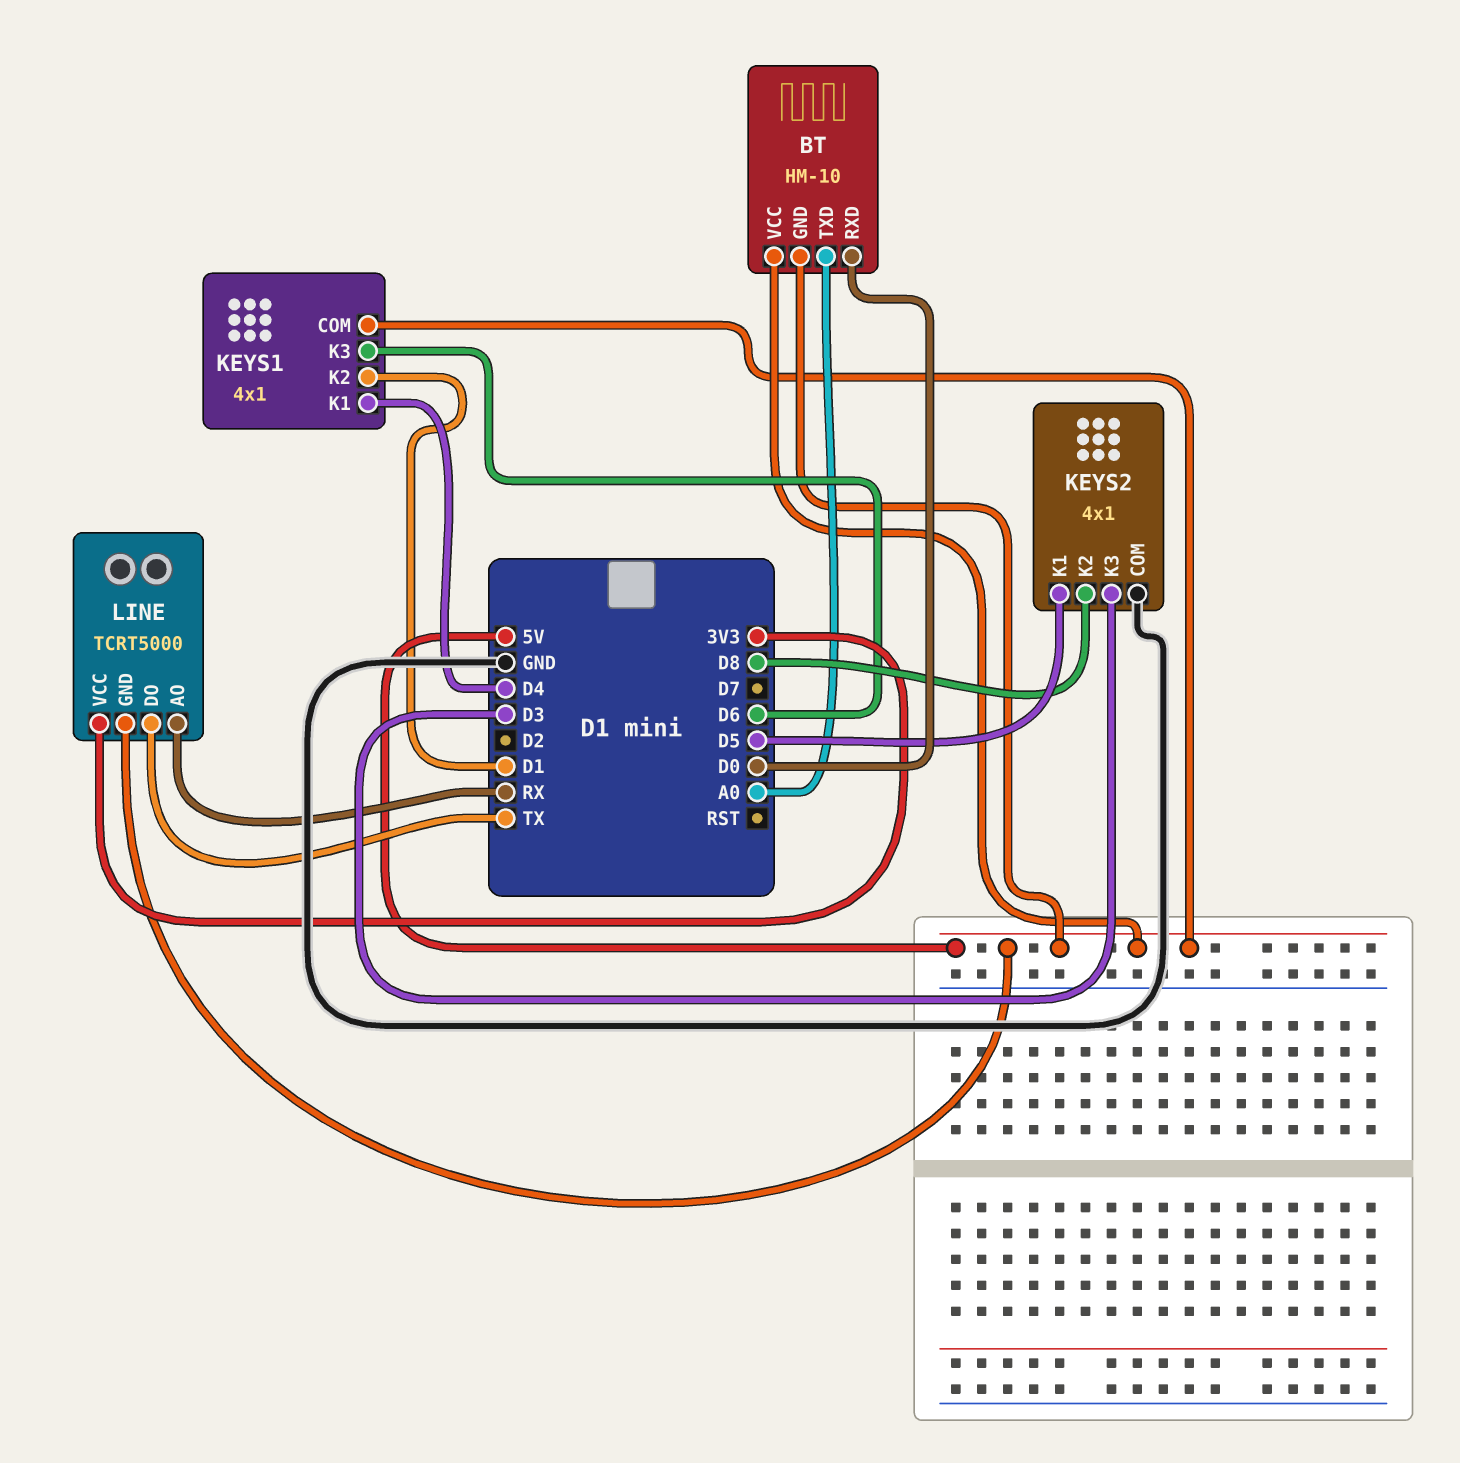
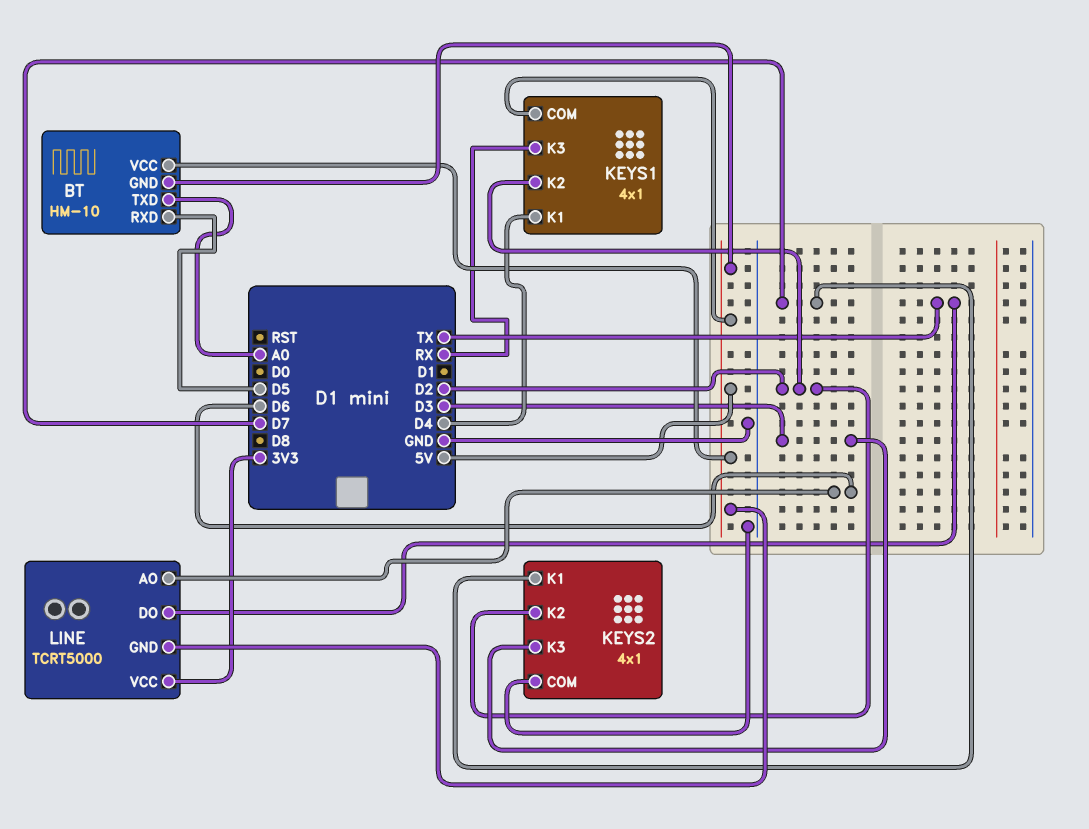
BT pin RXD: D0 -> D5
KEYS1 pin K2: D1 -> D2
KEYS1 pin K3: D6 -> RX
KEYS2 pin K1: D5 -> D7
KEYS2 pin K2: D8 -> D2
LINE pin AO: RX -> D6

